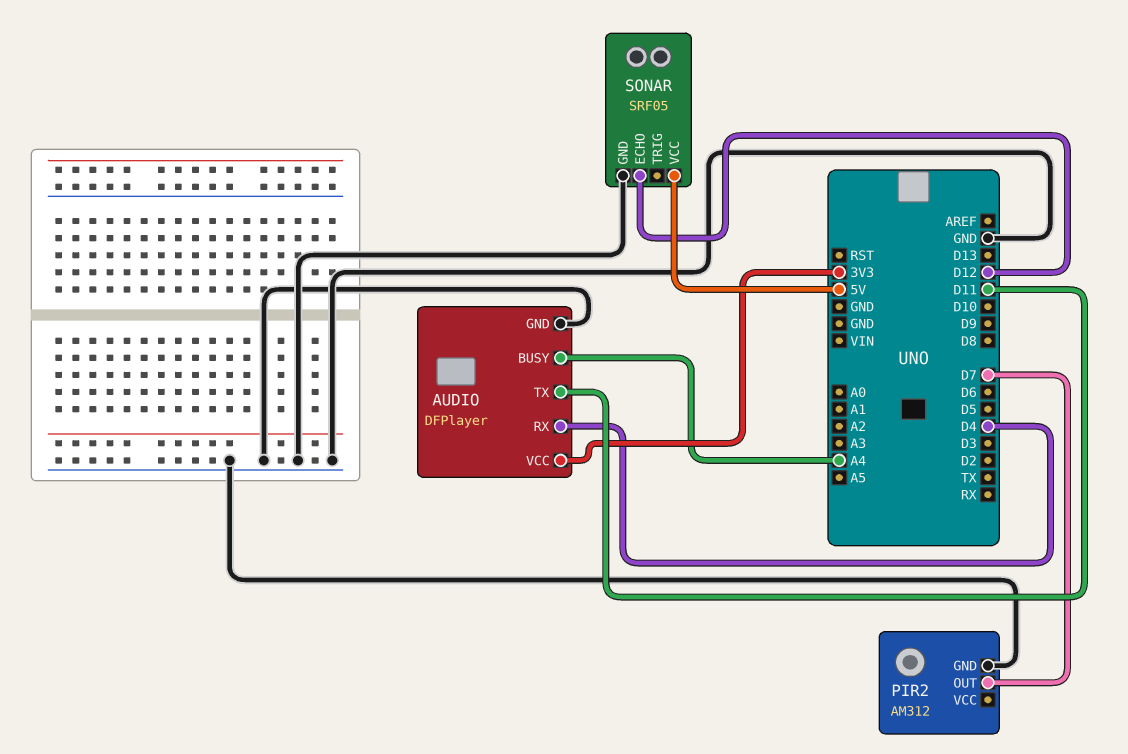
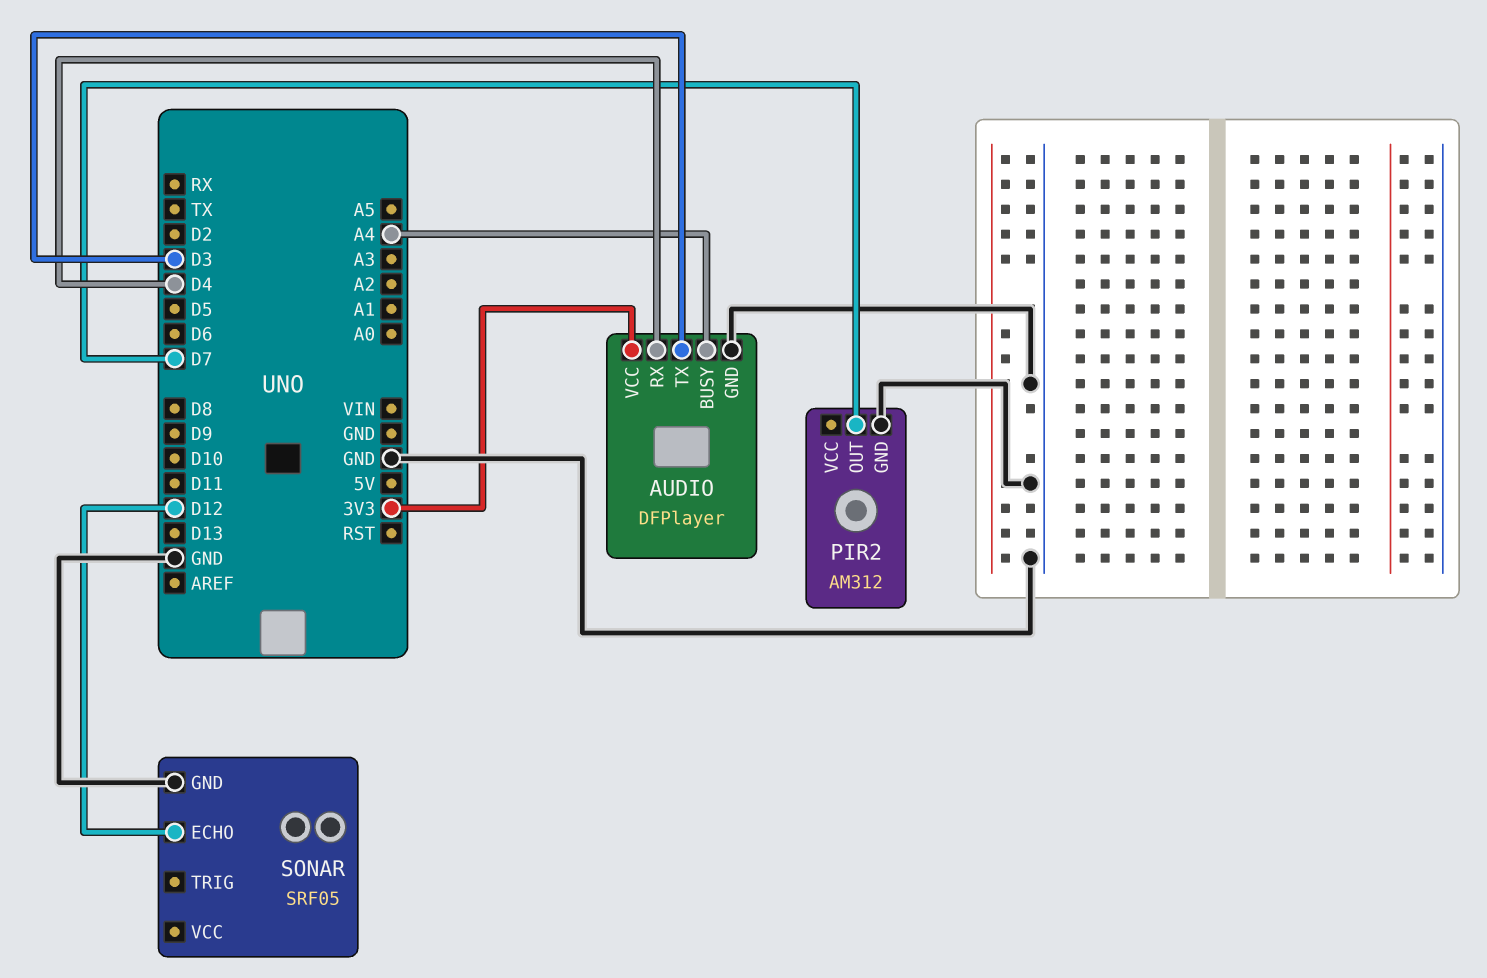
AUDIO pin TX: D11 -> D3
SONAR pin VCC: 5V -> none

